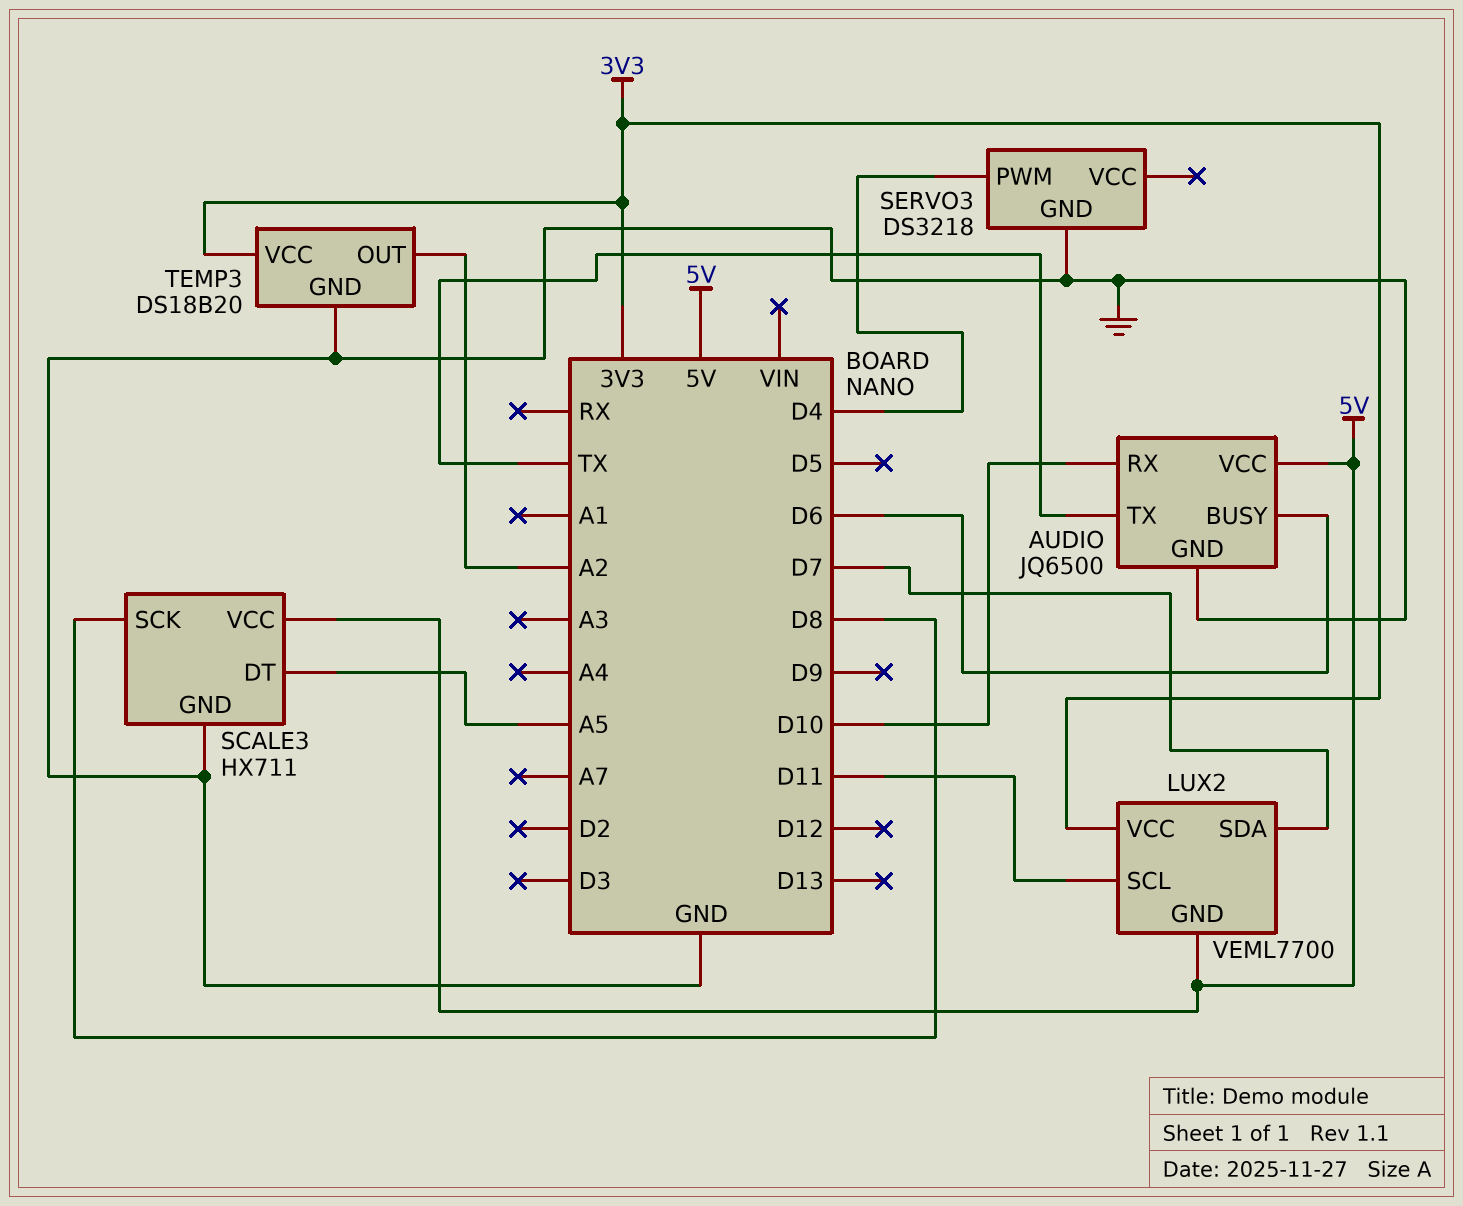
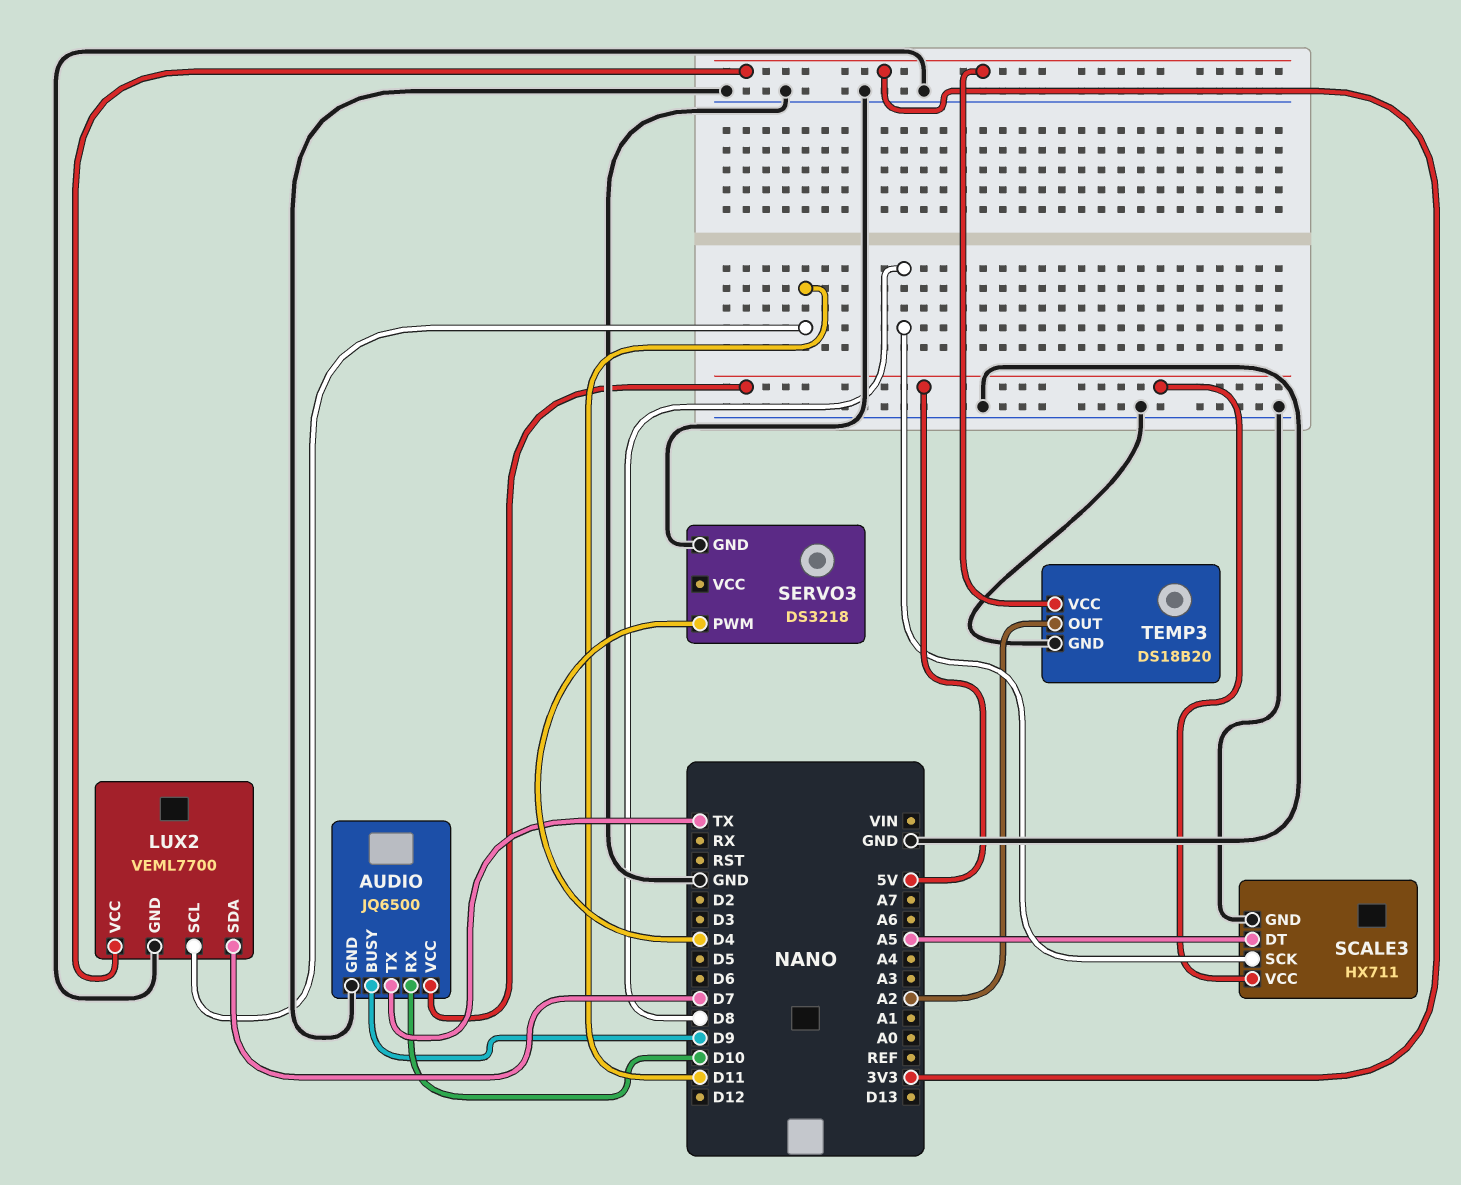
AUDIO pin BUSY: D6 -> D9
LUX2 pin GND: 5V -> GND

